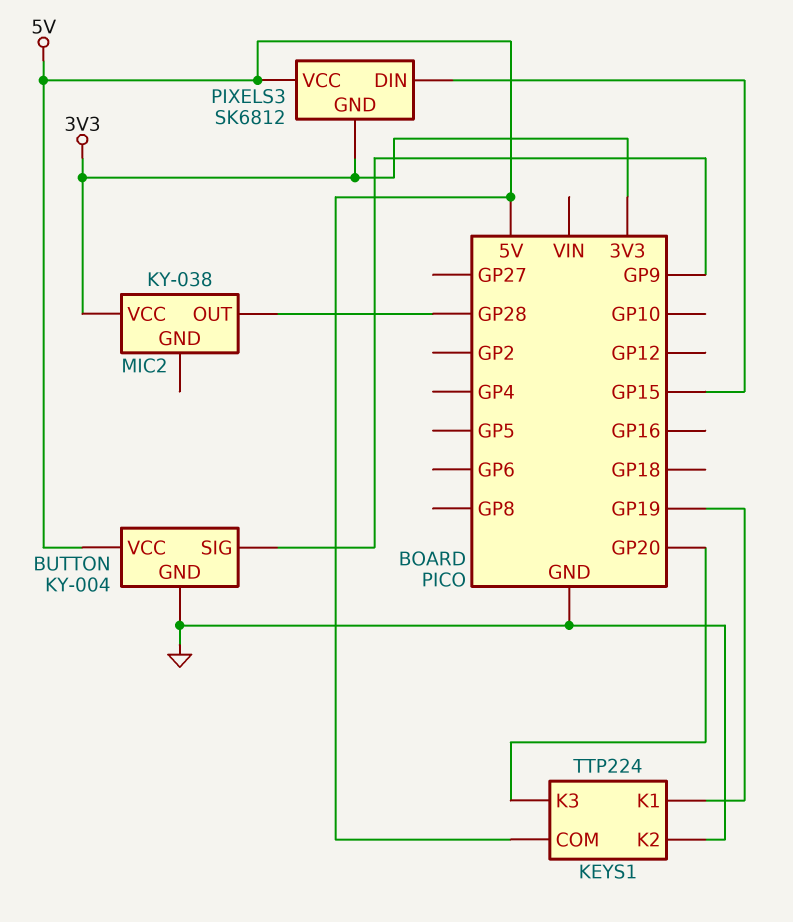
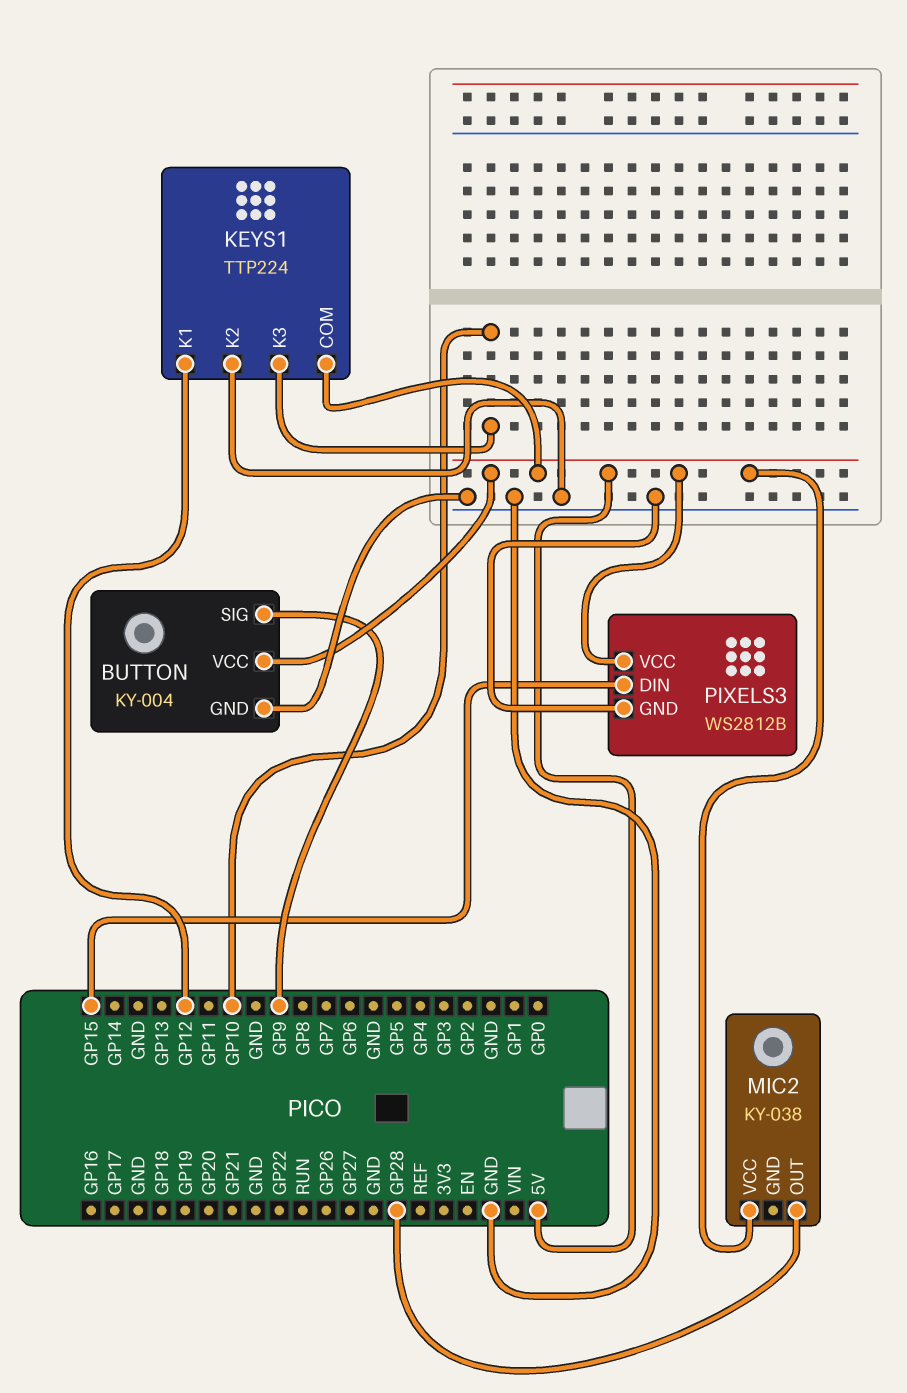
KEYS1 pin K1: GP19 -> GP12
KEYS1 pin K3: GP20 -> GP10
MIC2 pin VCC: 3V3 -> 5V
PIXELS3: SK6812 -> WS2812B
PIXELS3 pin GND: 3V3 -> GND

